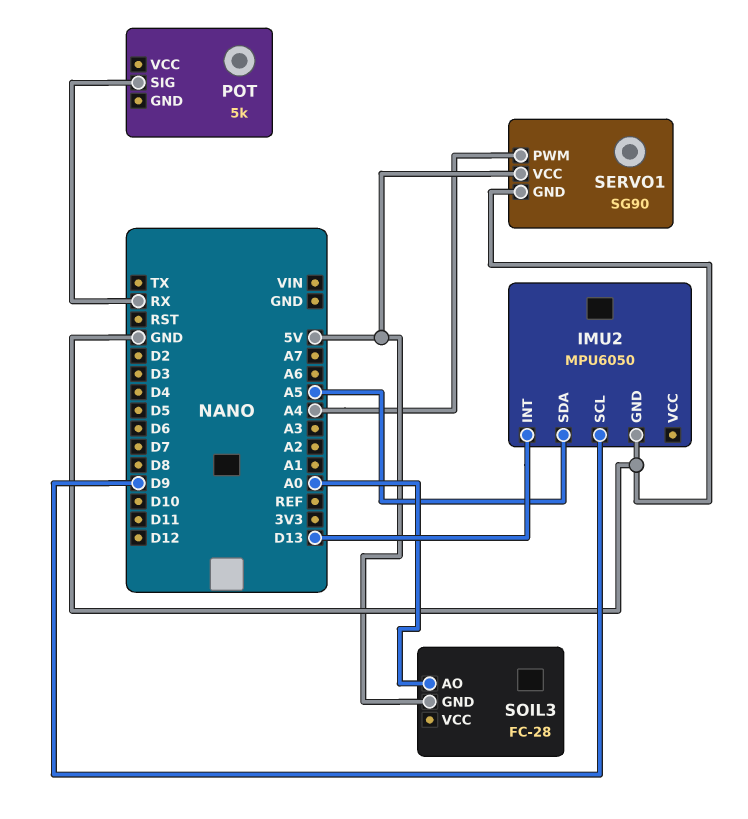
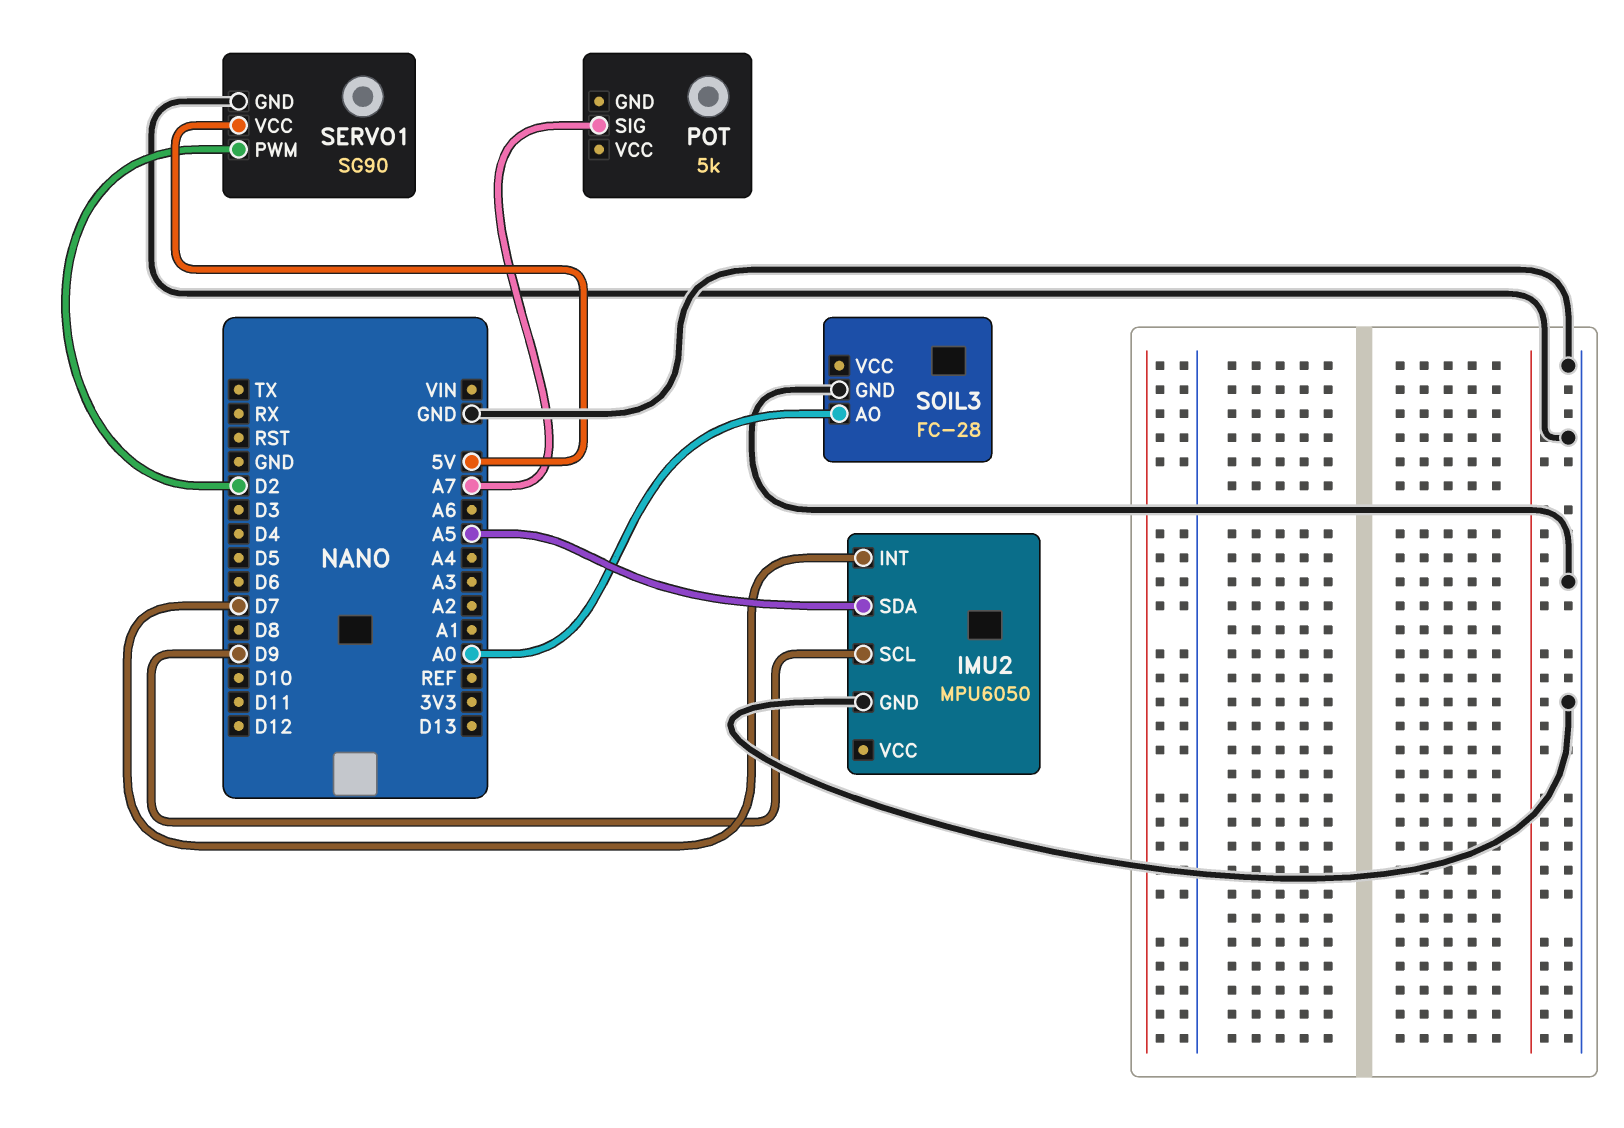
IMU2 pin INT: D13 -> D7
POT pin SIG: RX -> A7
SERVO1 pin PWM: A4 -> D2
SOIL3 pin GND: 5V -> GND

